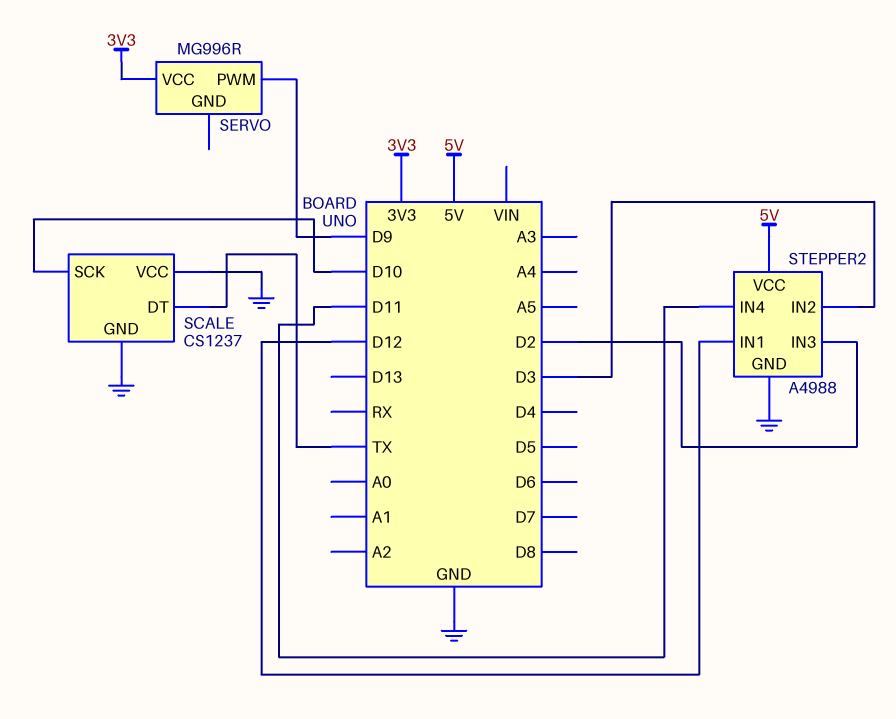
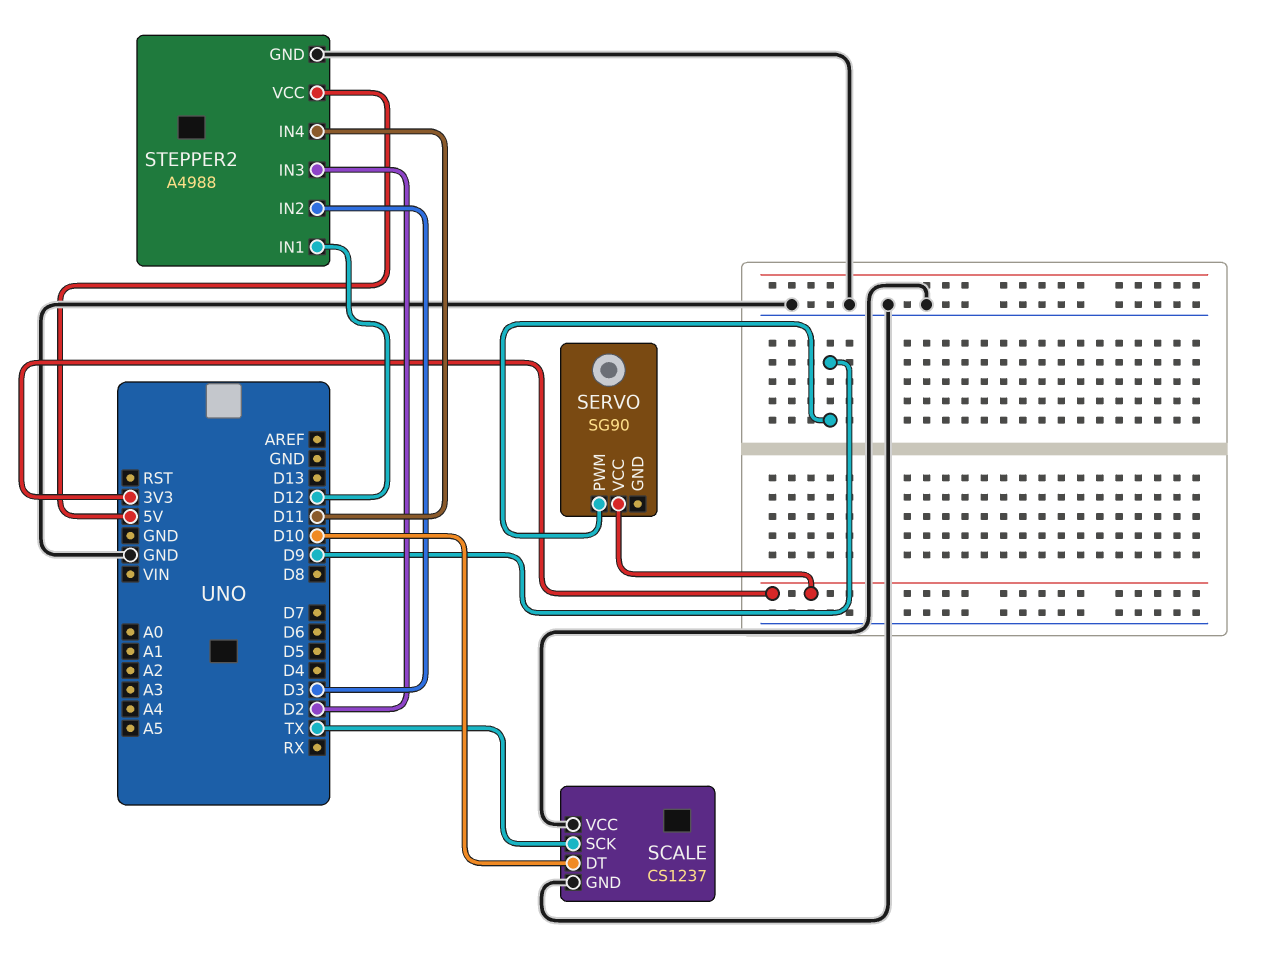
SCALE pin DT: TX -> D10
SCALE pin SCK: D10 -> TX
SERVO: MG996R -> SG90

